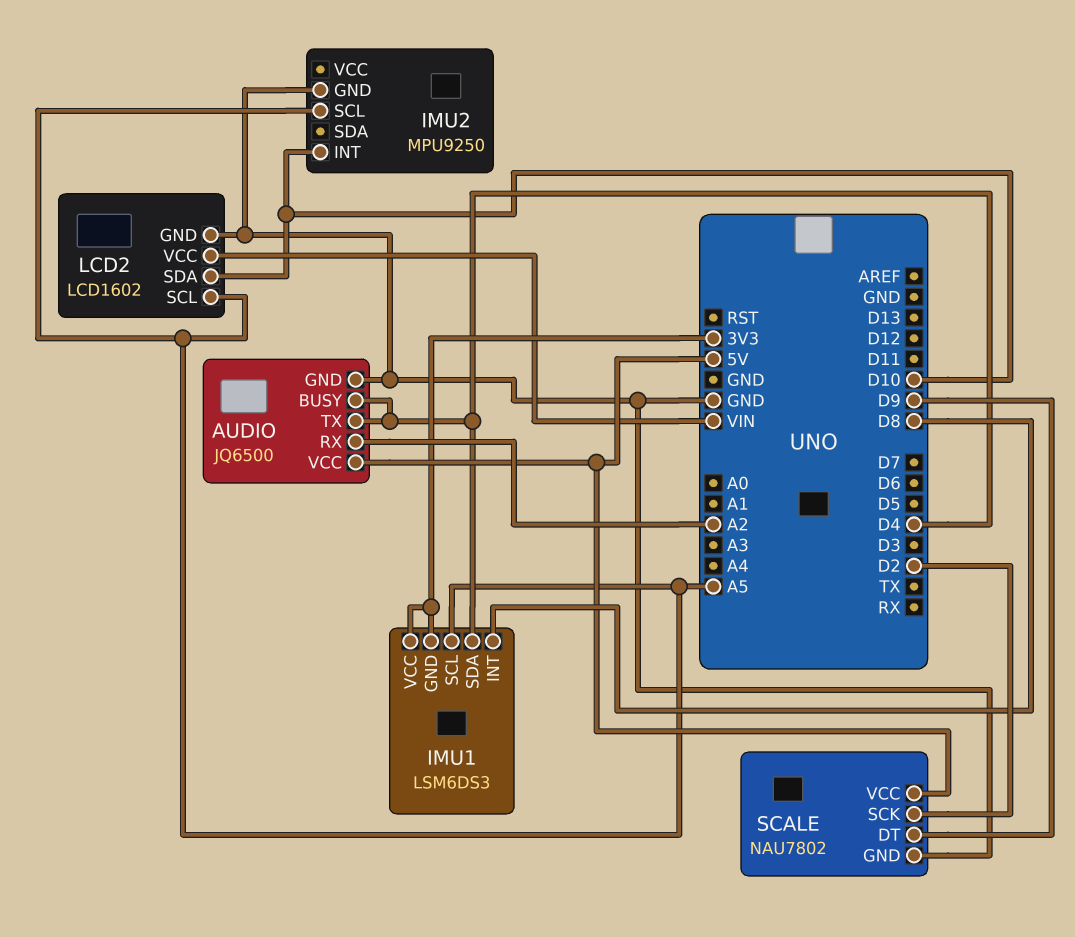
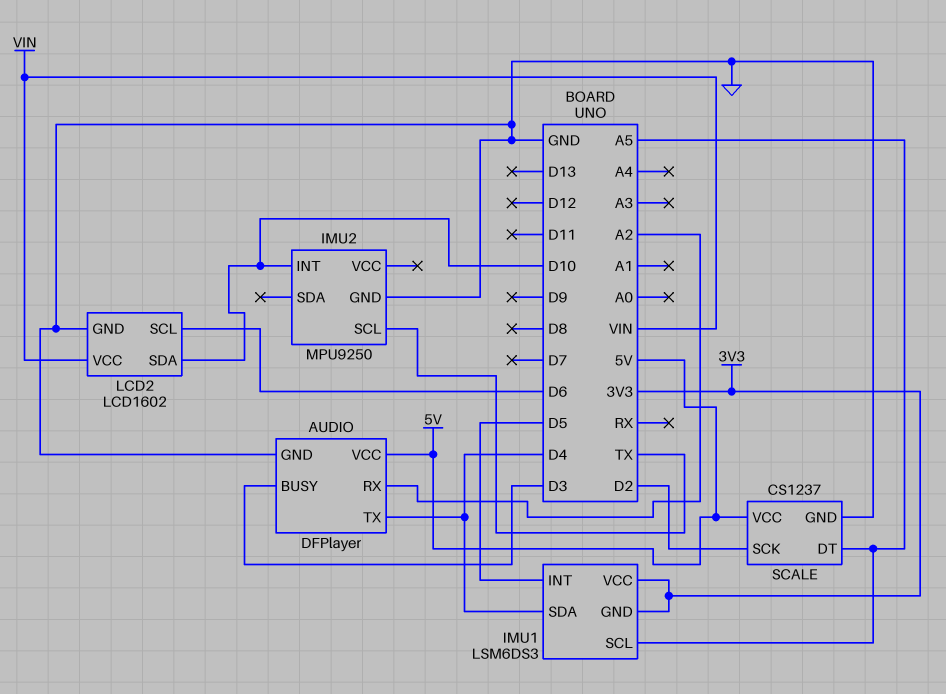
AUDIO: JQ6500 -> DFPlayer
AUDIO pin BUSY: D4 -> D3
IMU1 pin INT: D8 -> D5
IMU2 pin SCL: A5 -> TX
LCD2 pin SCL: A5 -> D6
SCALE: NAU7802 -> CS1237
SCALE pin DT: D9 -> A5

